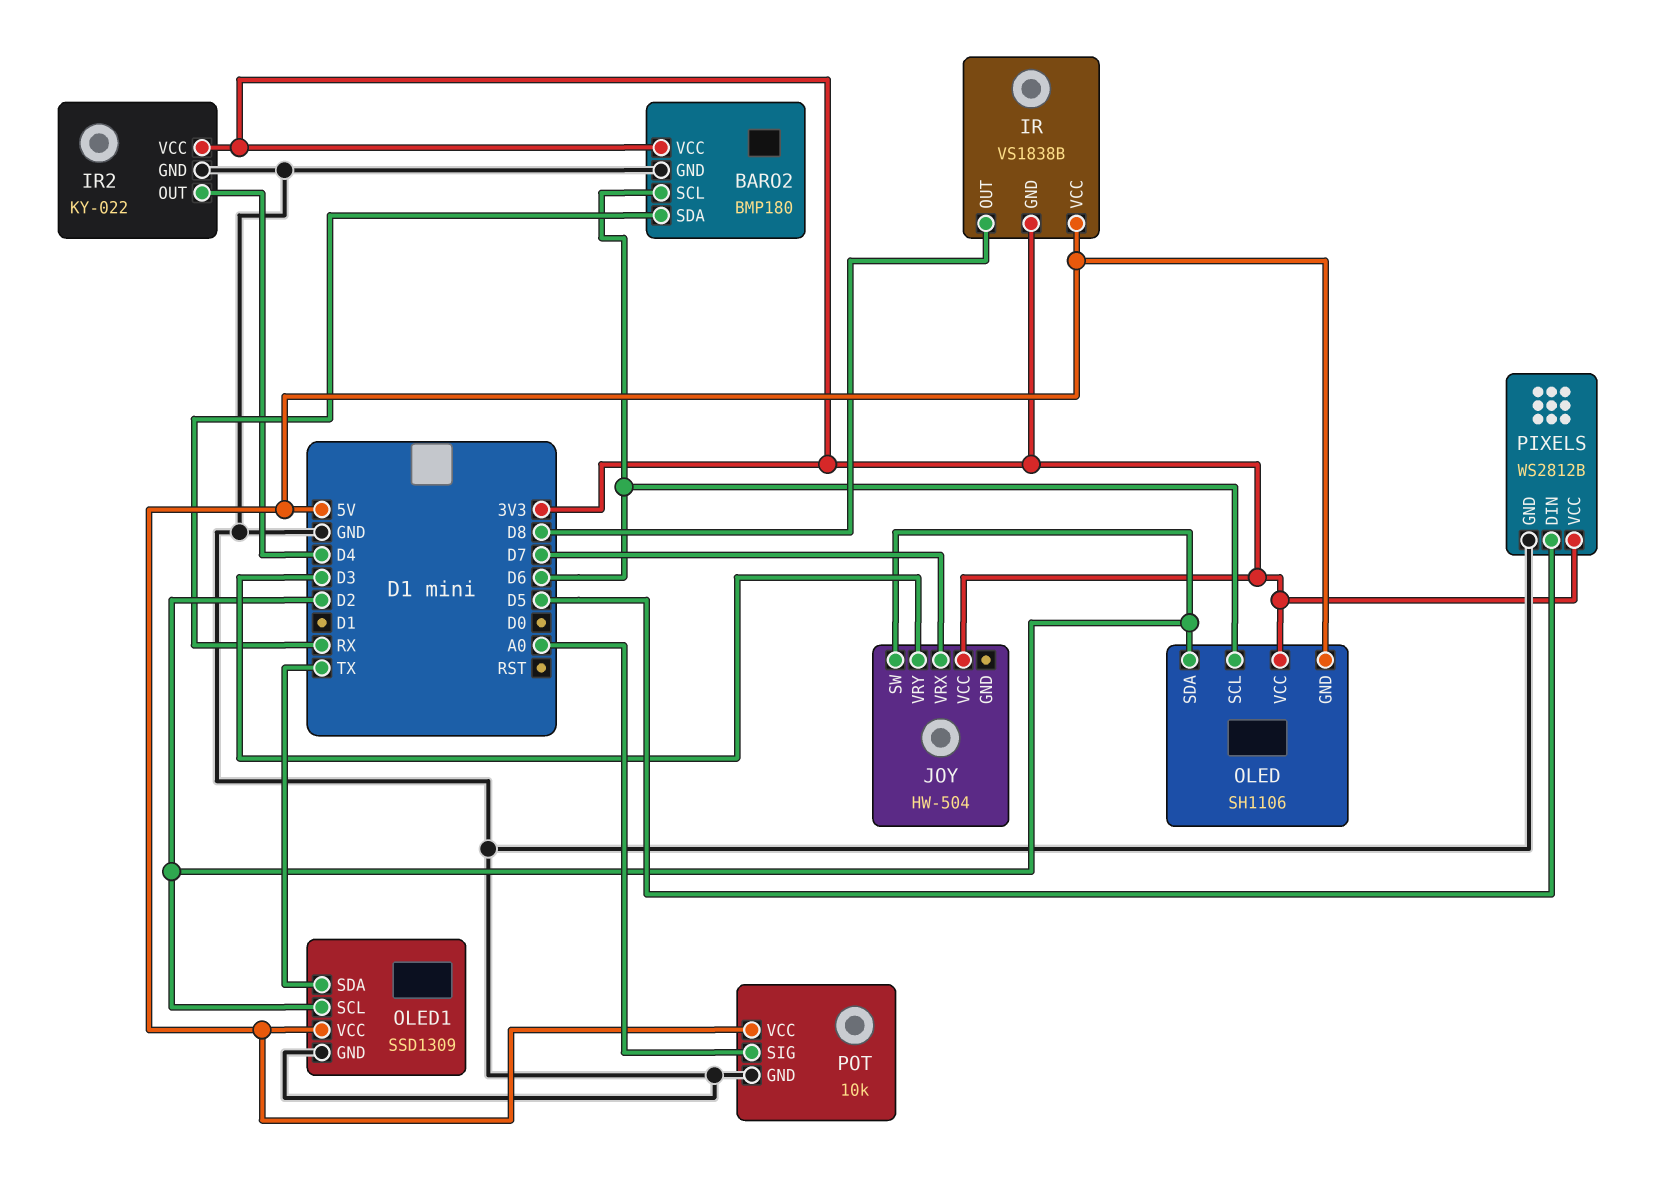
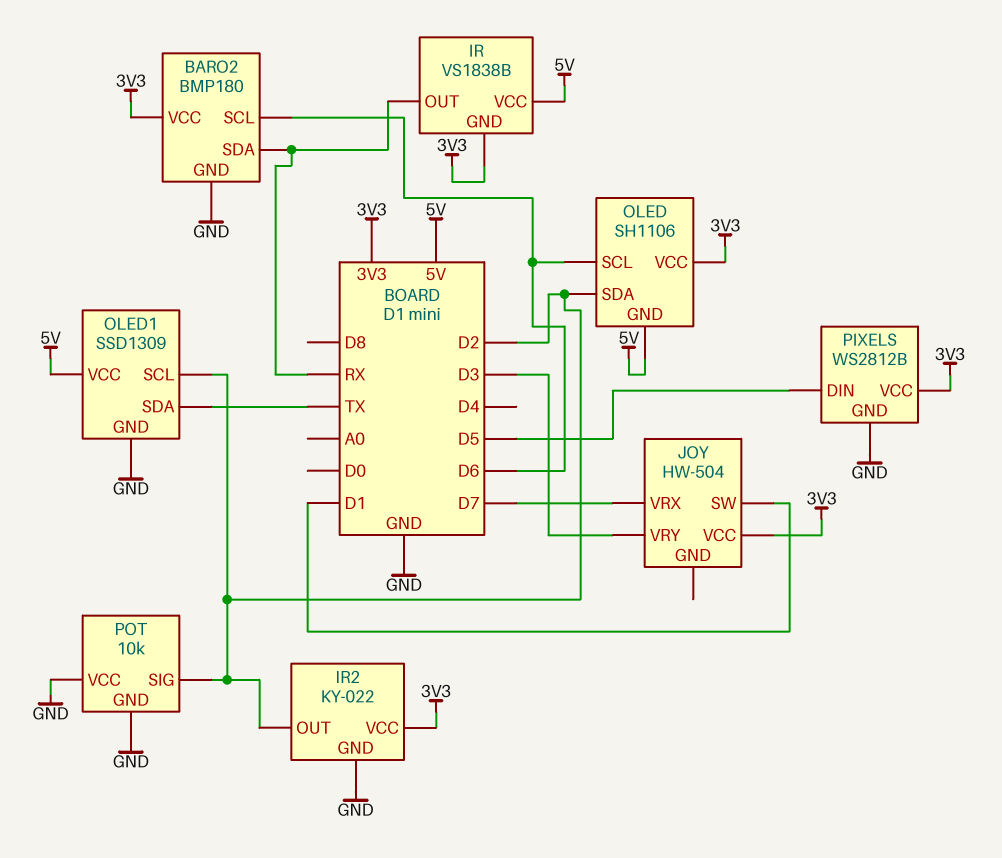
IR pin OUT: D8 -> RX
IR2 pin OUT: D4 -> D2
JOY pin SW: D2 -> D1
POT pin SIG: A0 -> D2
POT pin VCC: 5V -> GND

